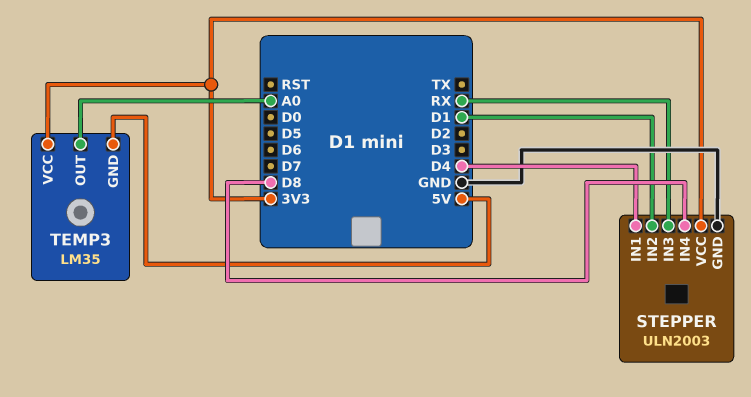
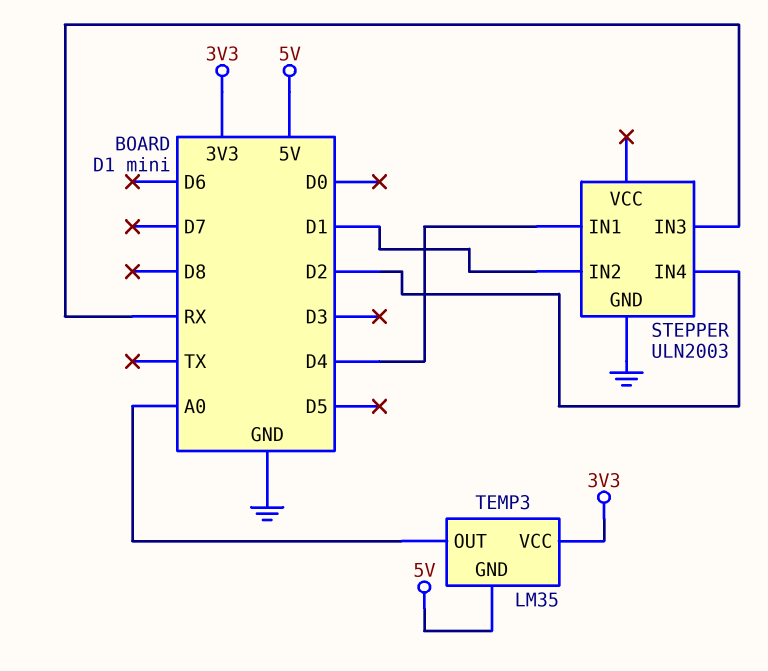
STEPPER pin IN4: D8 -> D2
STEPPER pin VCC: 3V3 -> none

